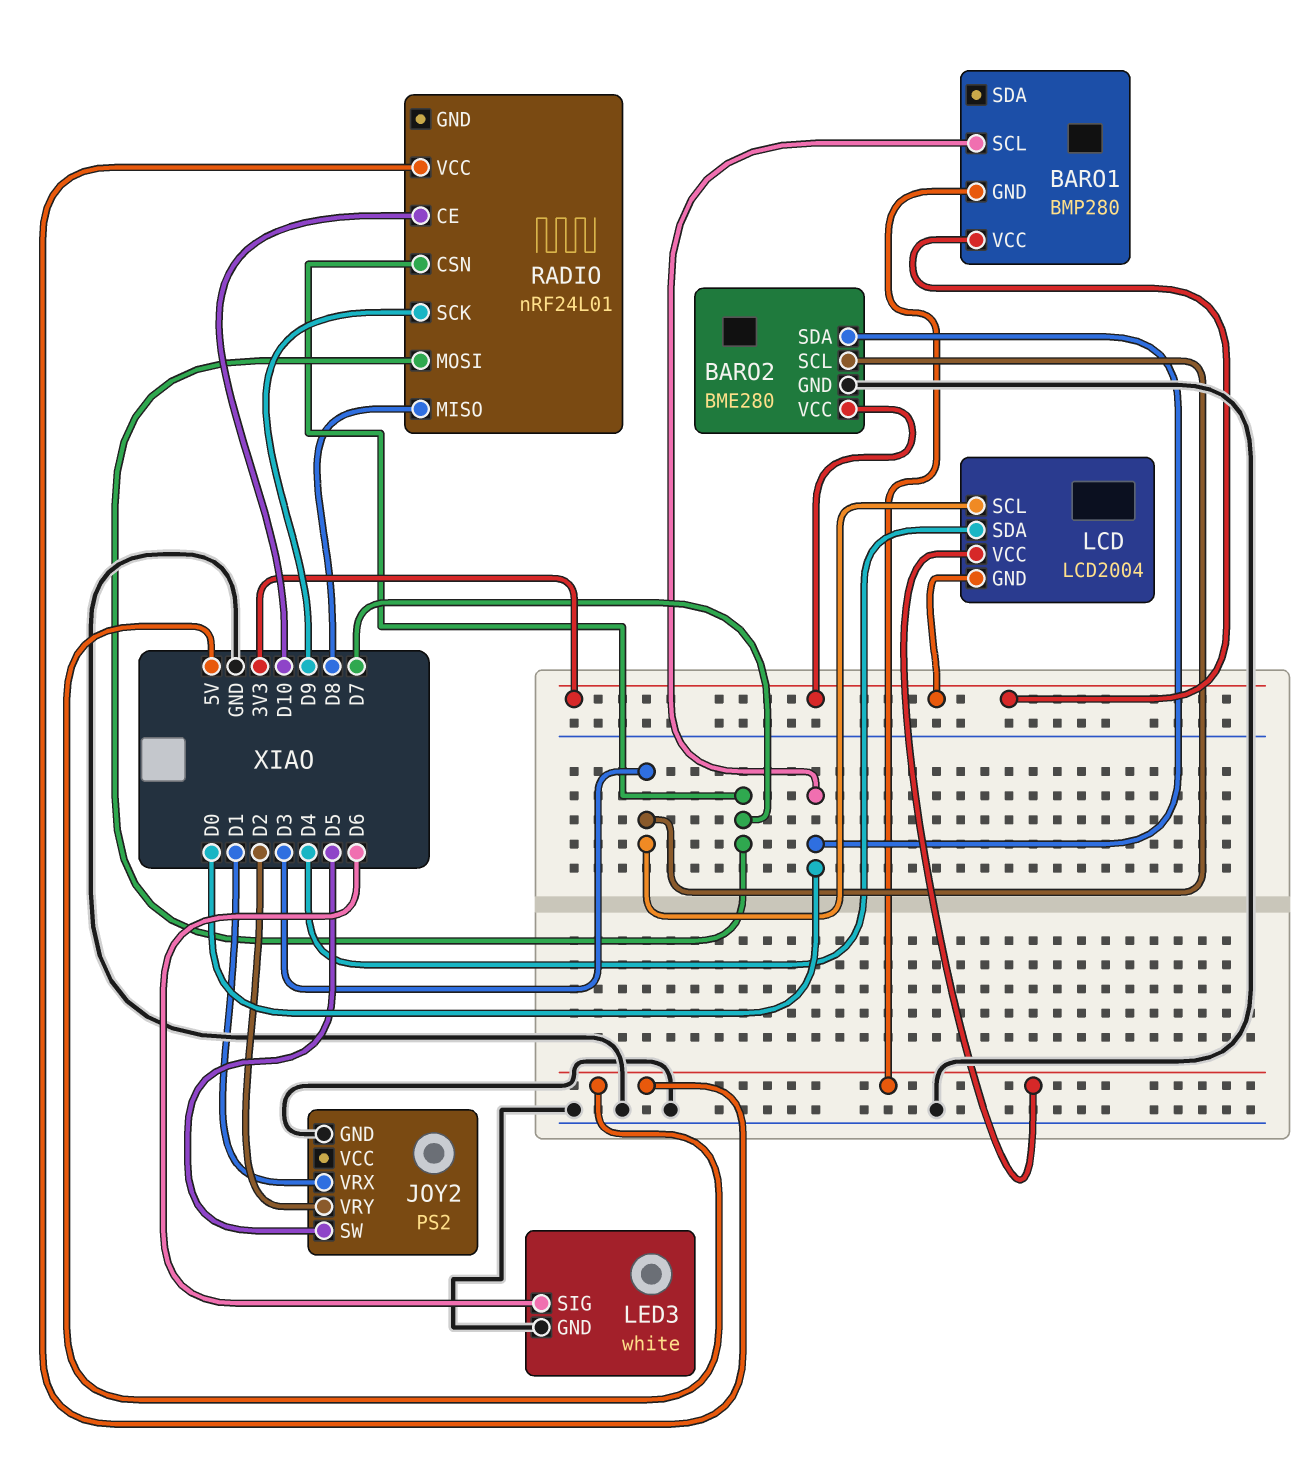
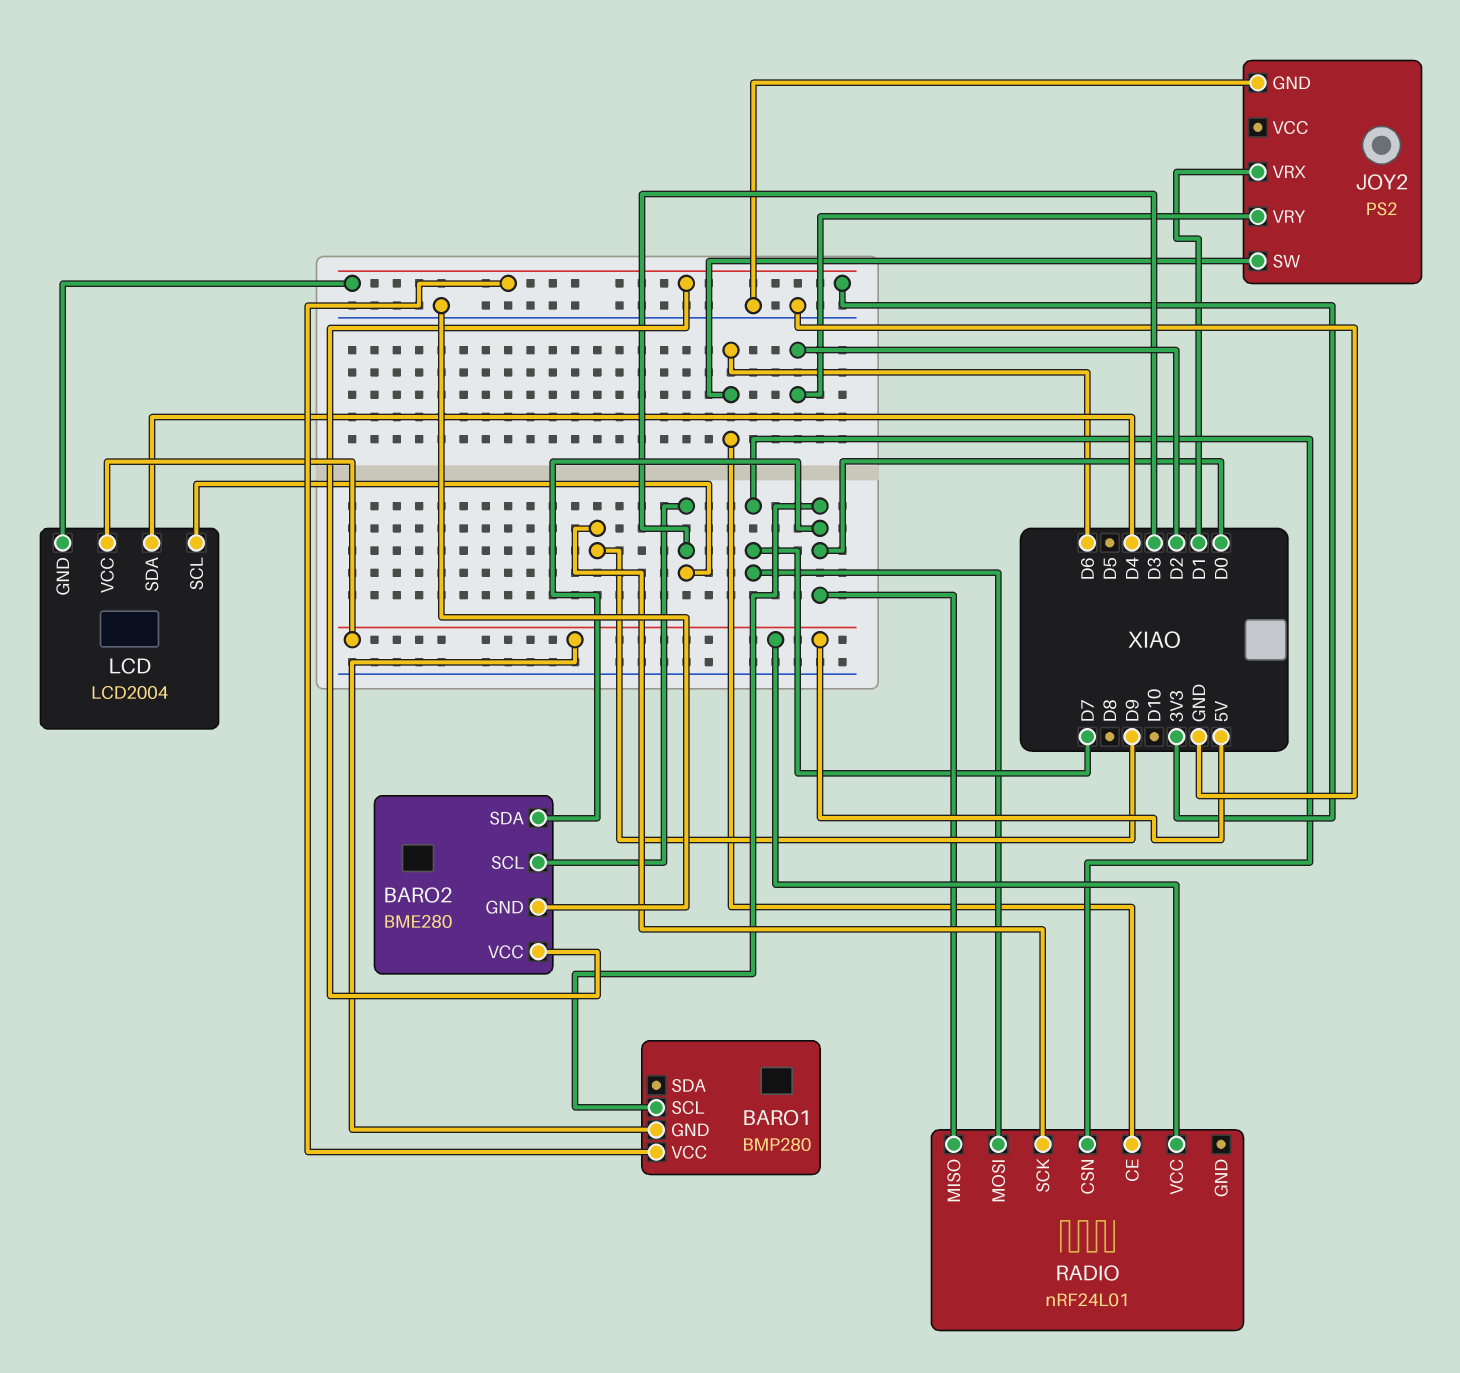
JOY2 pin SW: D5 -> D6
LED3: white -> none
LED3 pin GND: GND -> none
LED3 pin SIG: D6 -> none
RADIO pin CE: D10 -> D6
RADIO pin MISO: D8 -> D0

